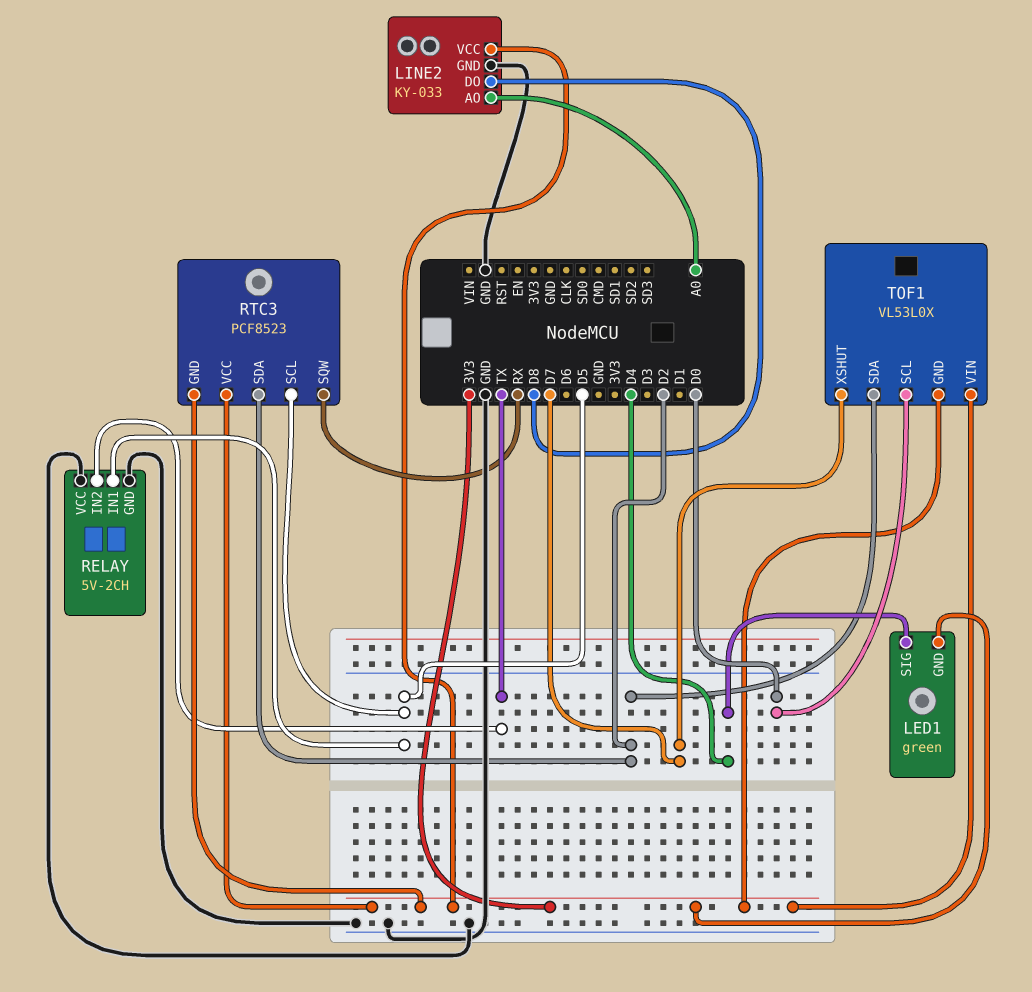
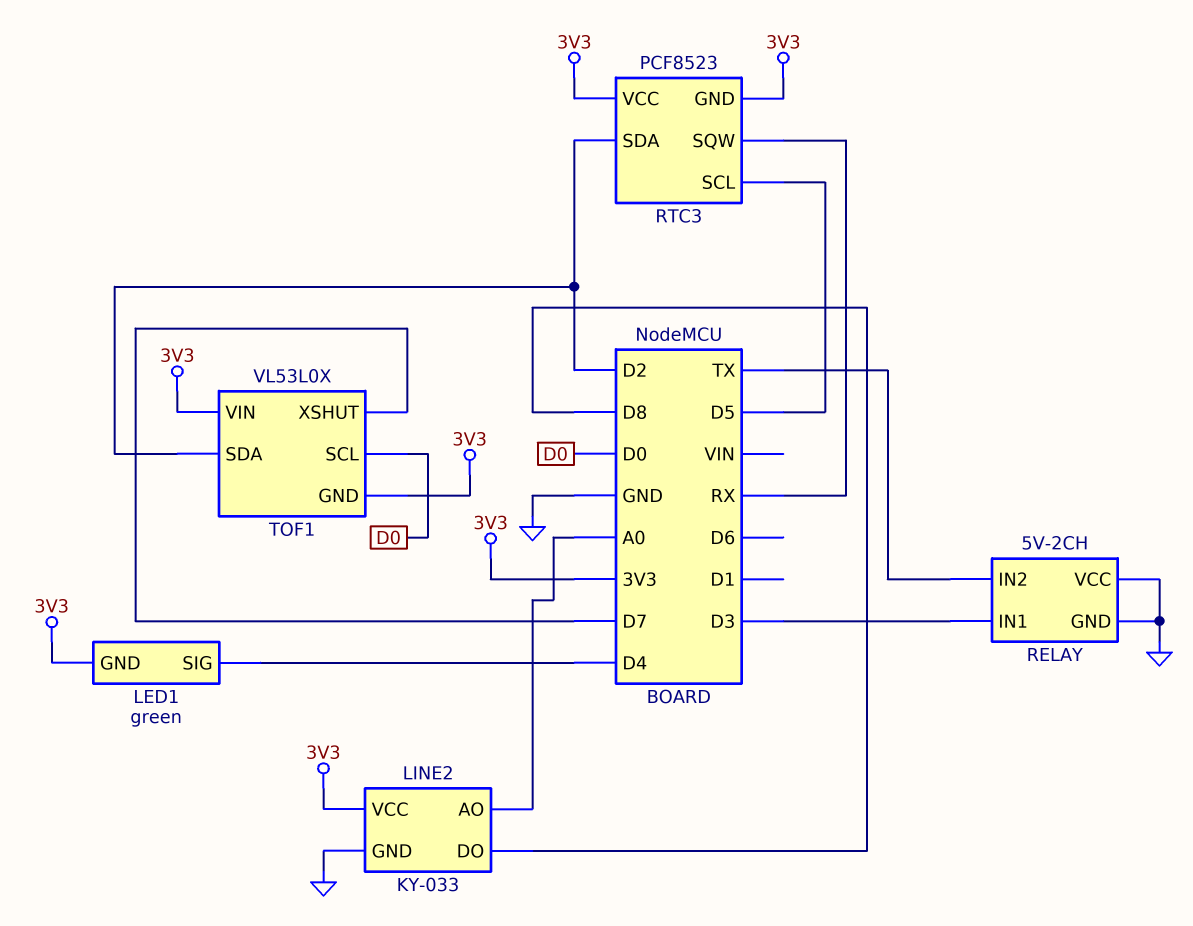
RELAY pin IN1: D5 -> D3

